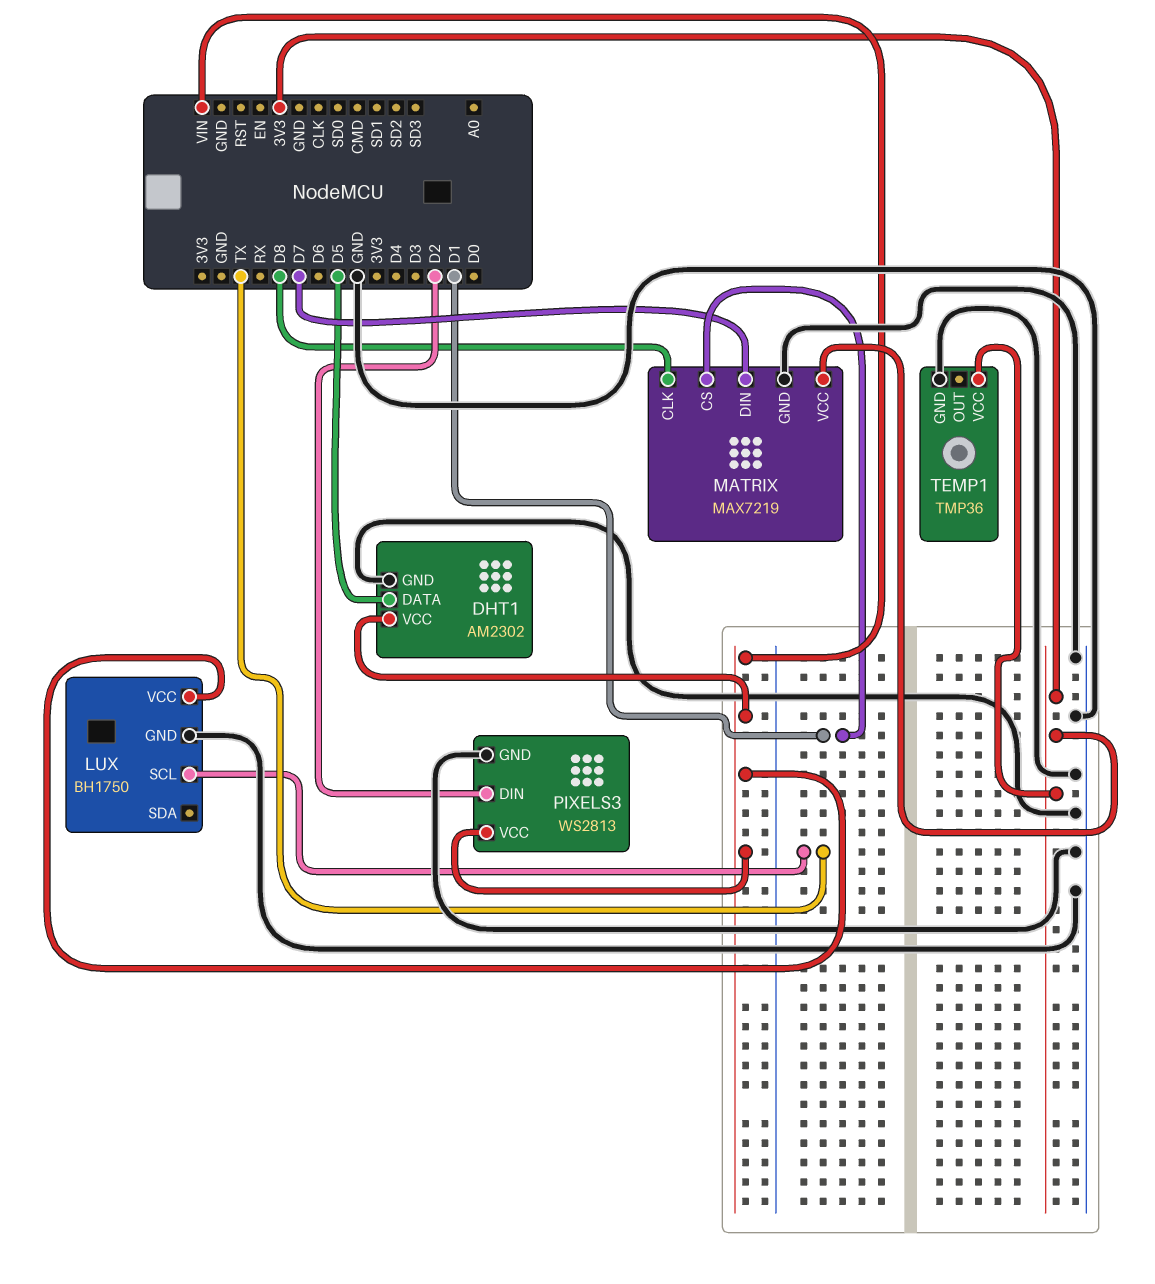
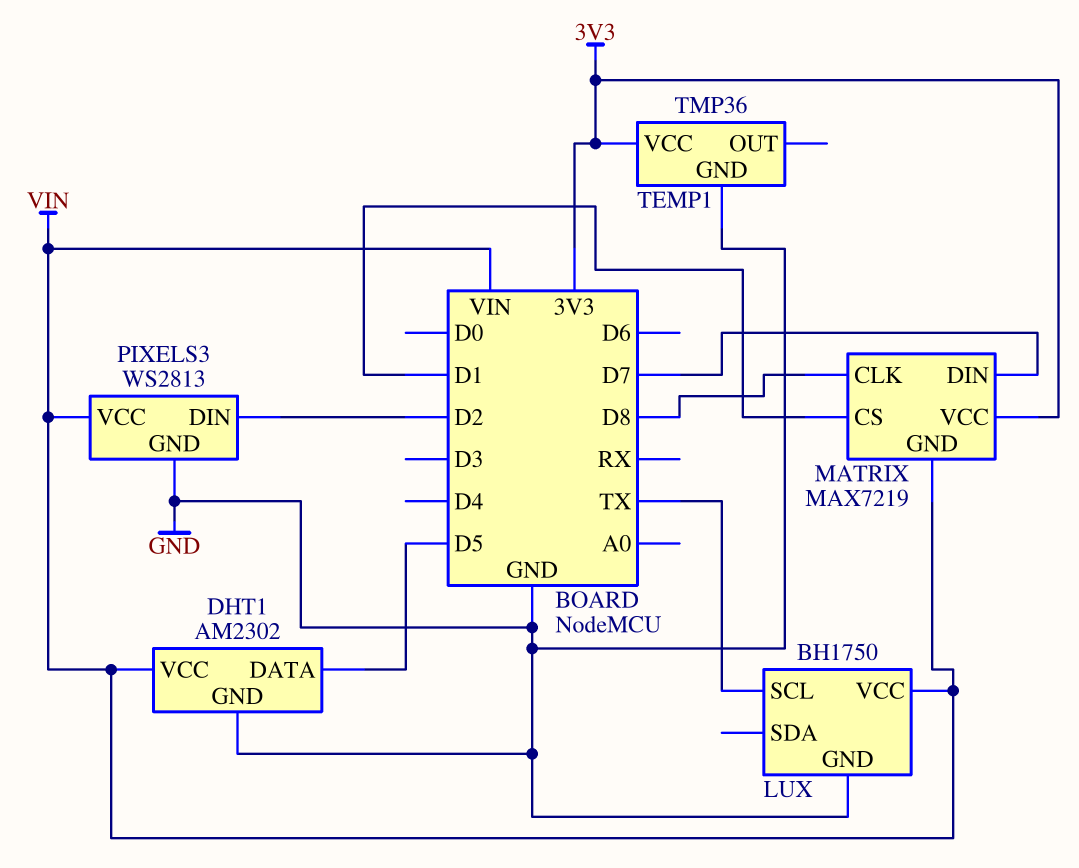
MATRIX pin GND: GND -> VIN

